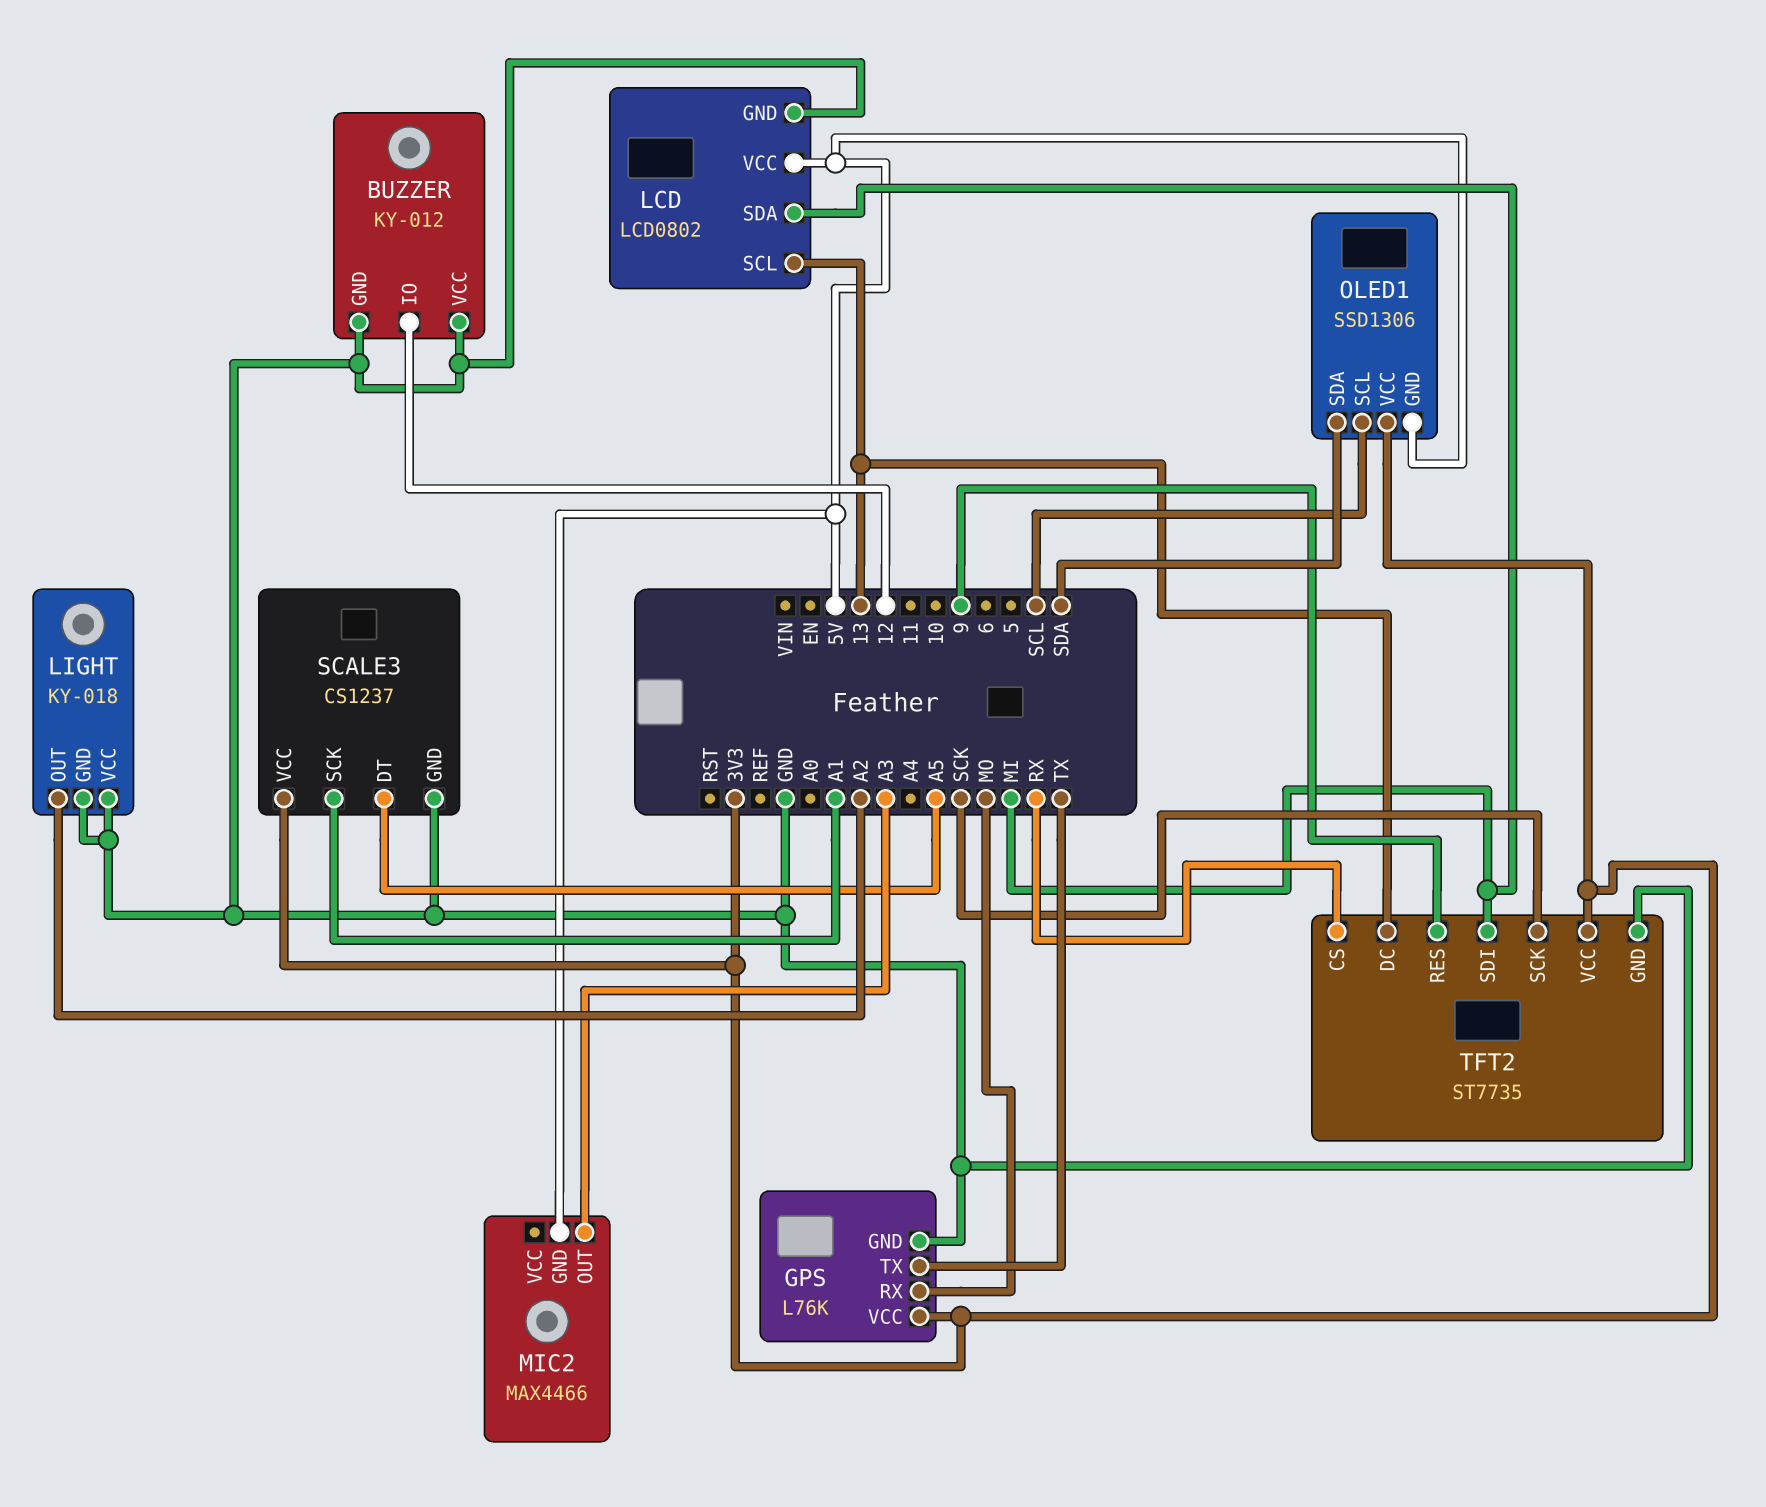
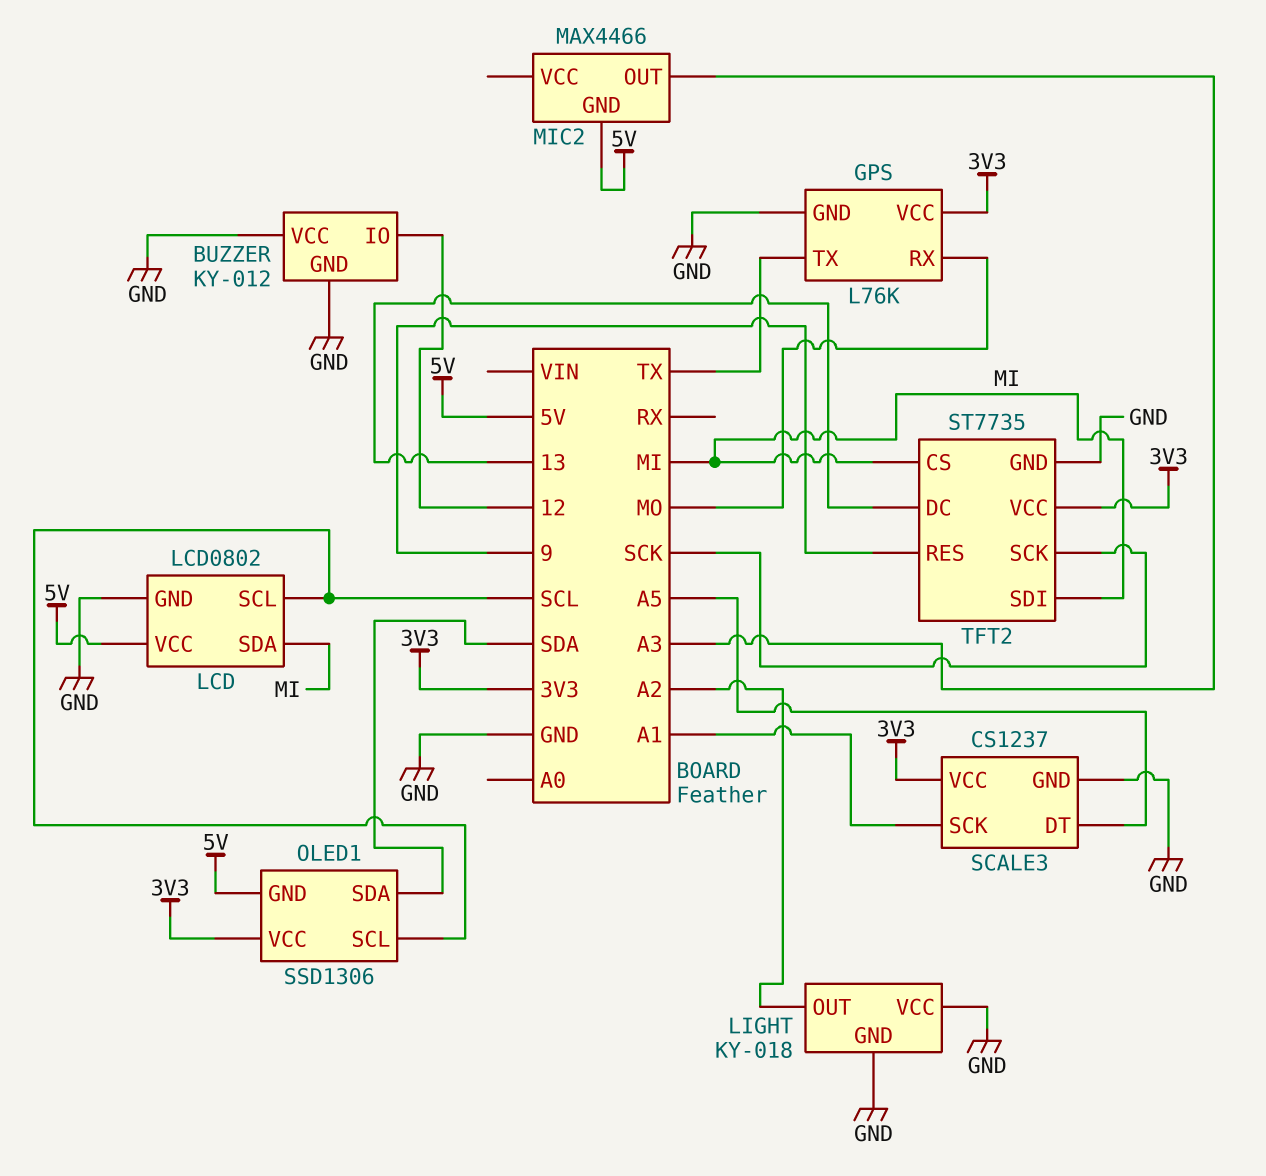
LCD pin SCL: 13 -> SCL
TFT2 pin CS: RX -> MI

